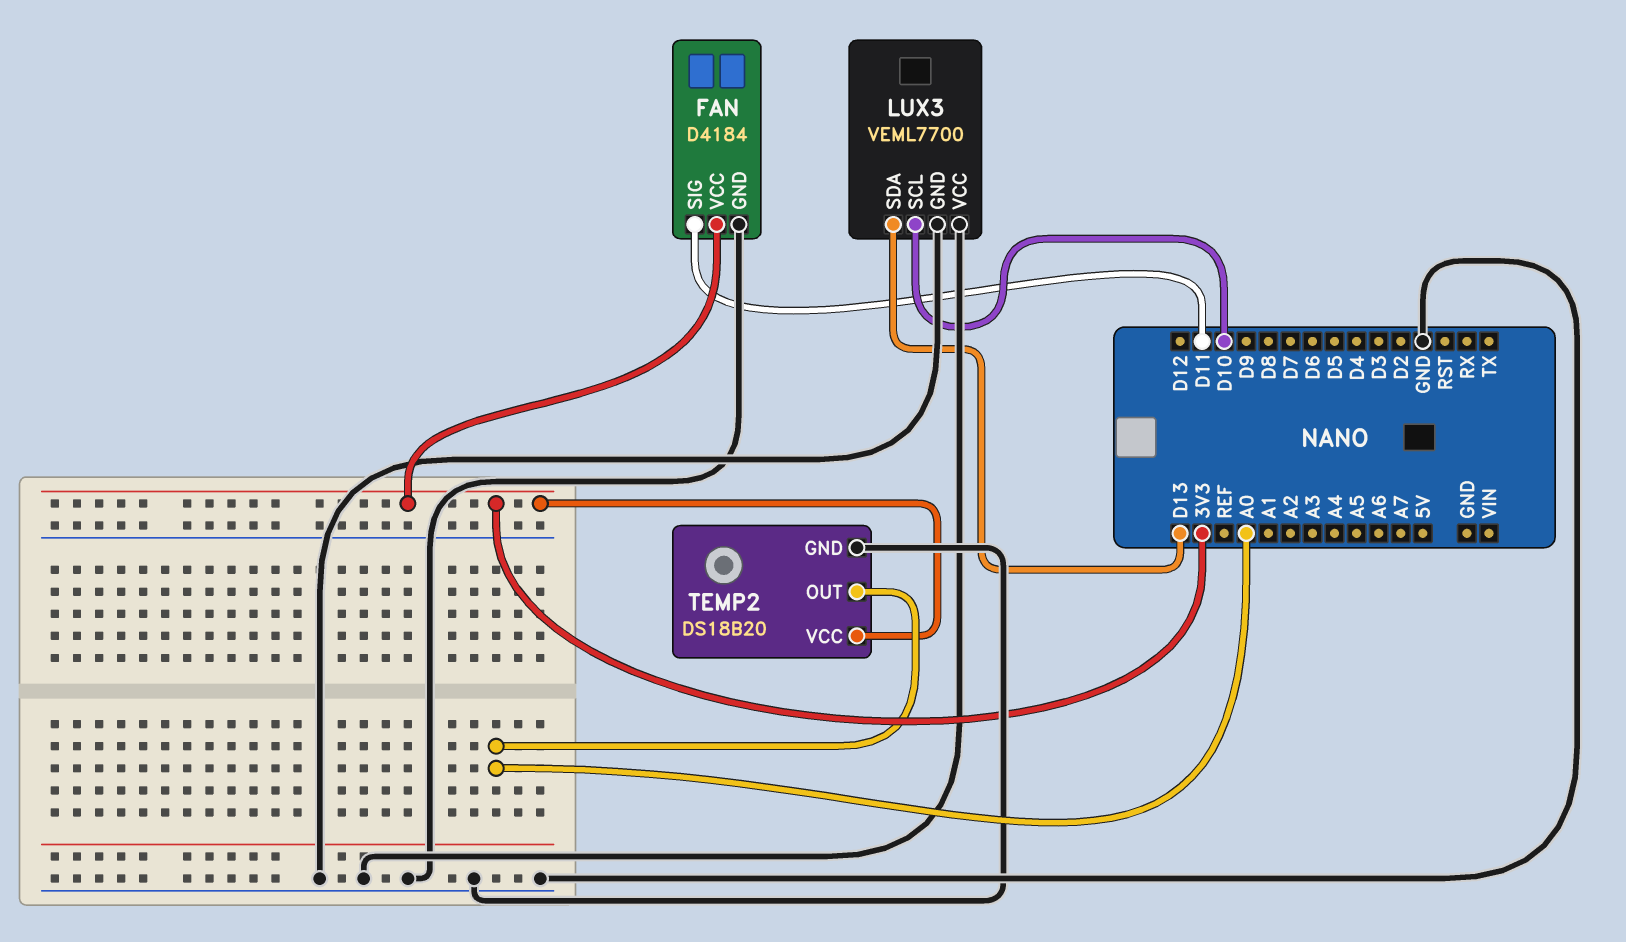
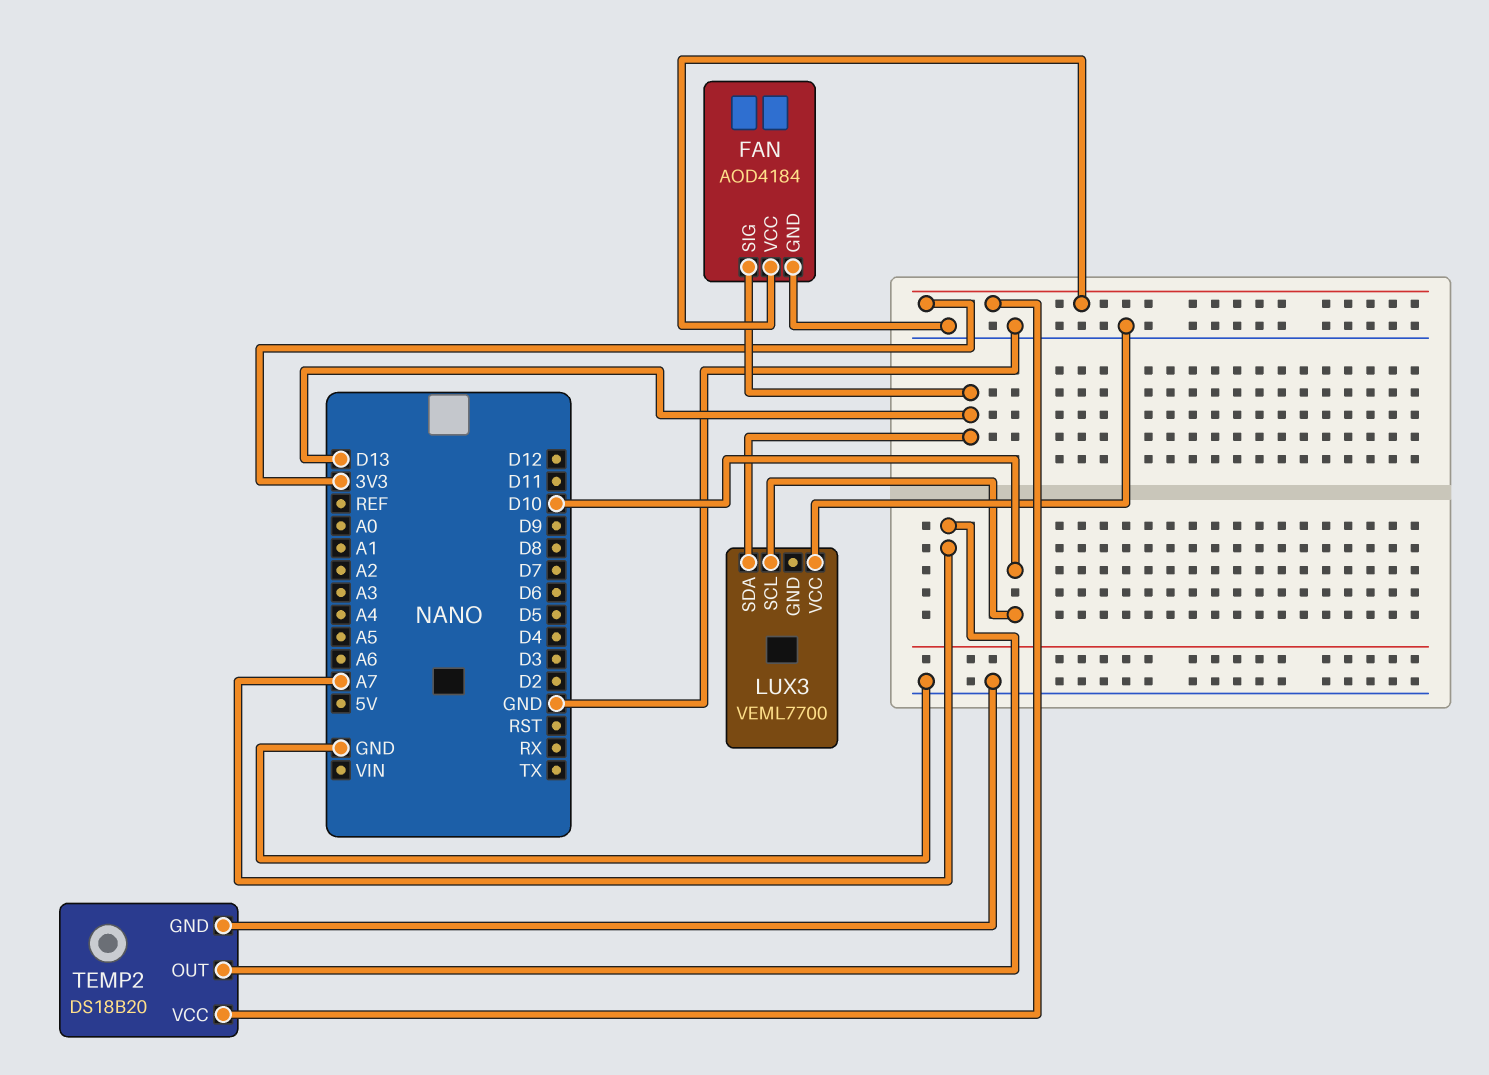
FAN: D4184 -> AOD4184
FAN pin SIG: D11 -> D13
LUX3 pin GND: GND -> none
TEMP2 pin OUT: A0 -> A7

